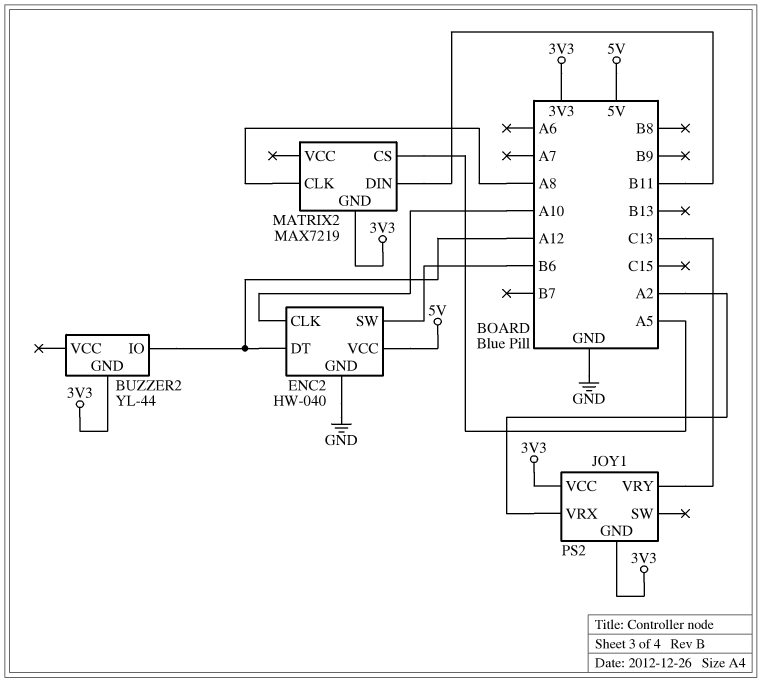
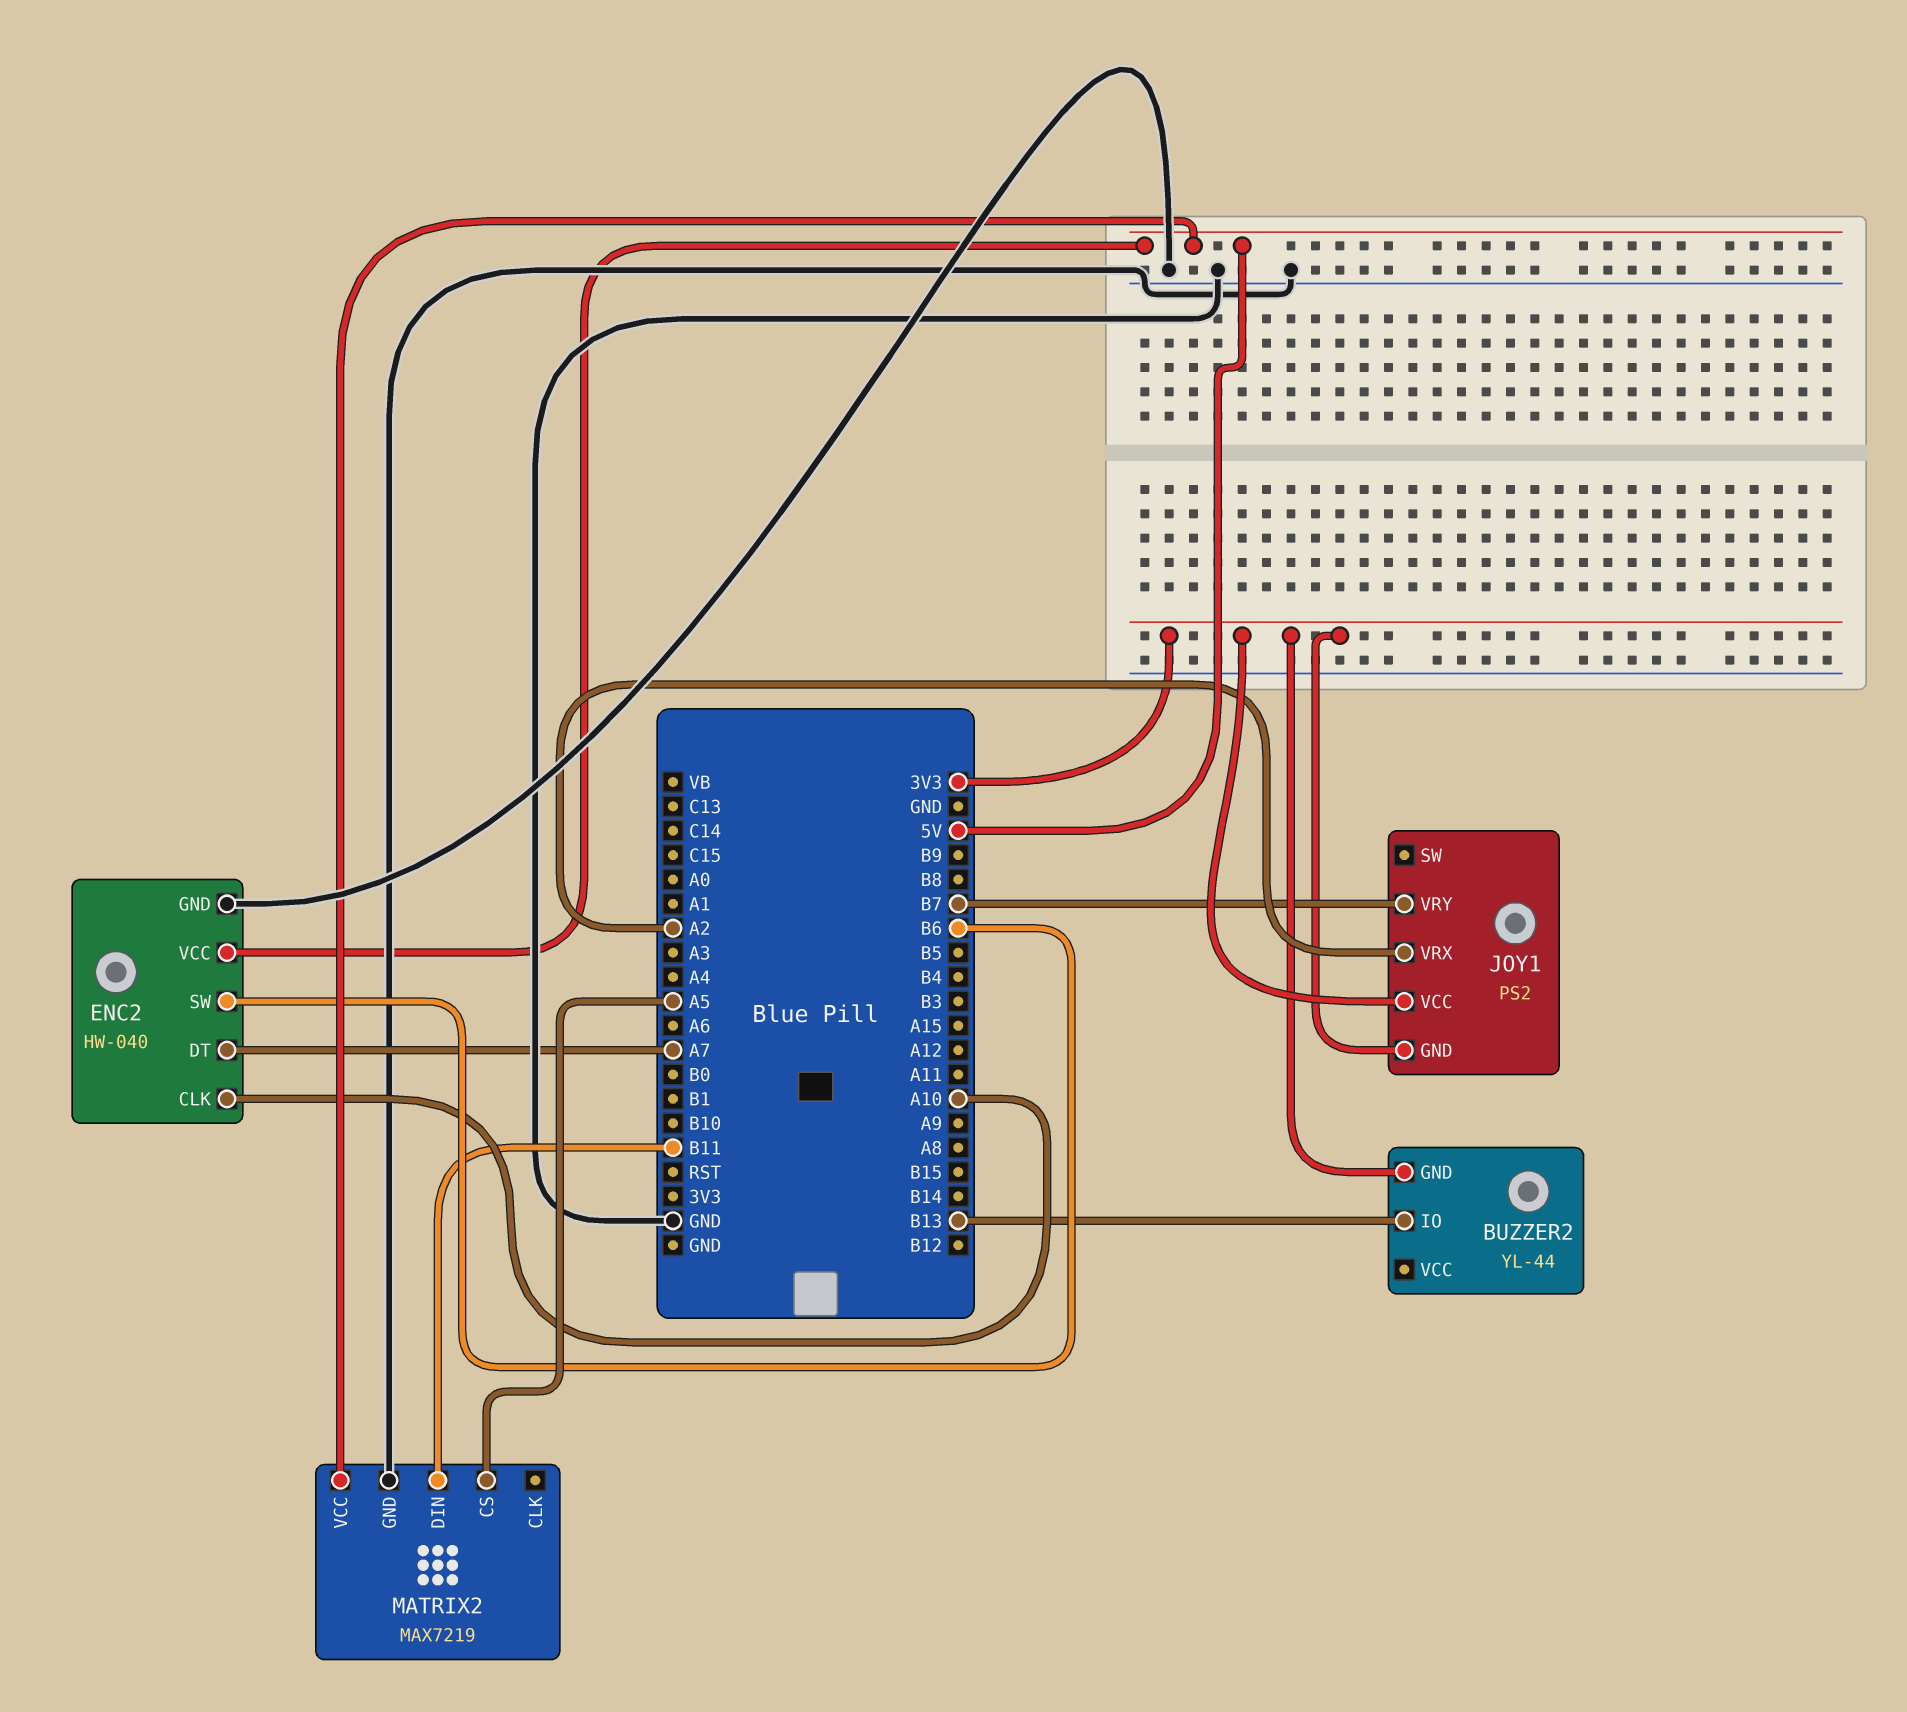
BUZZER2 pin IO: A12 -> B13
ENC2 pin DT: A12 -> A7
JOY1 pin VRY: C13 -> B7
MATRIX2 pin CLK: A8 -> none
MATRIX2 pin GND: 3V3 -> GND
MATRIX2 pin VCC: none -> 5V

